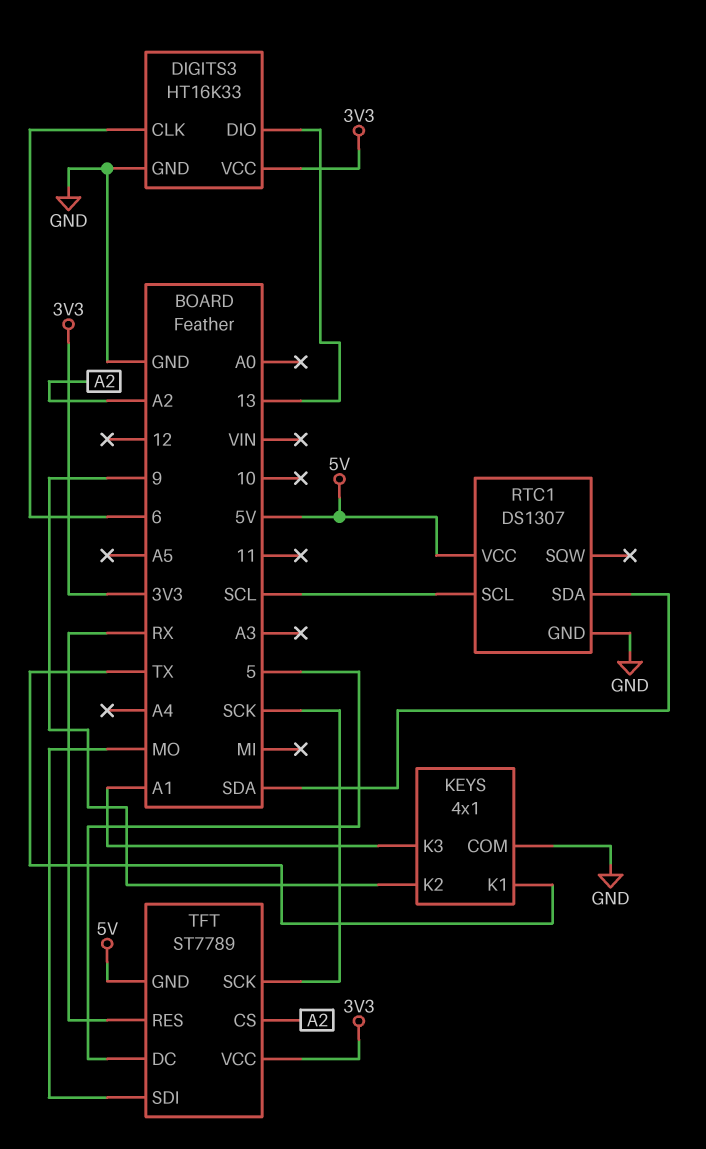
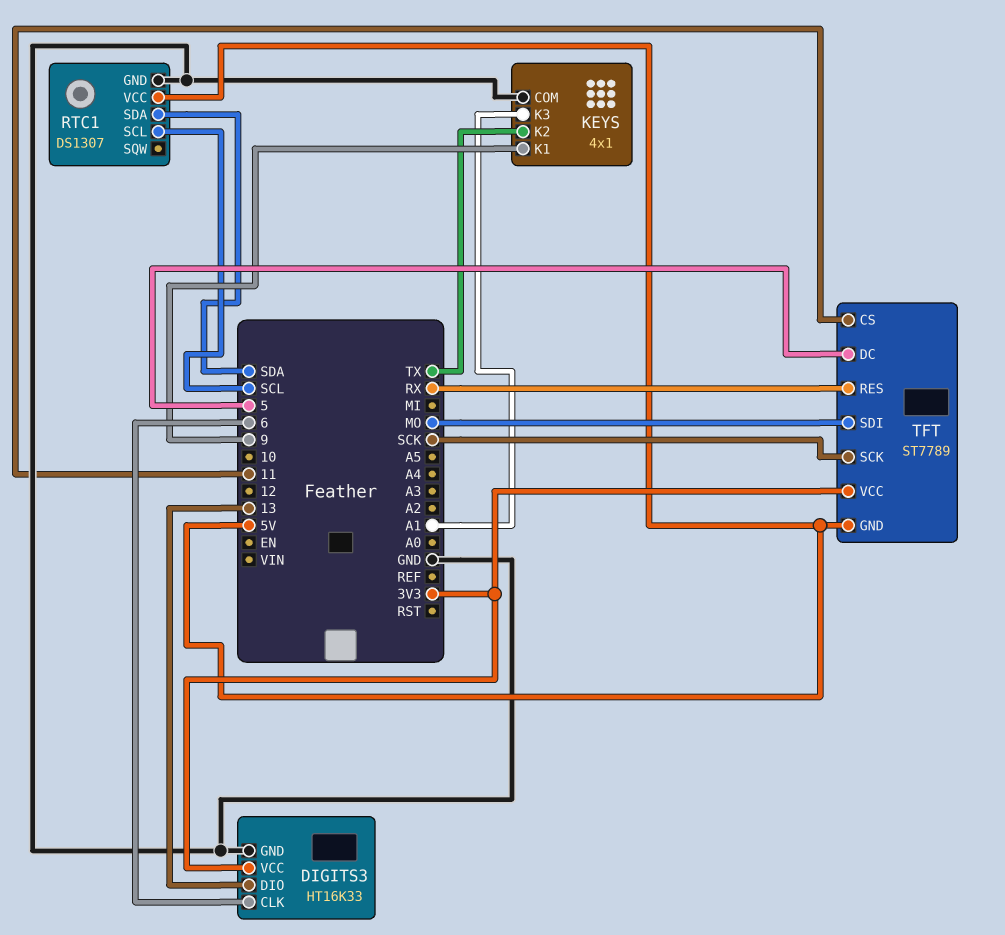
KEYS pin K1: TX -> 9
KEYS pin K2: 9 -> TX
TFT pin CS: A2 -> 11

